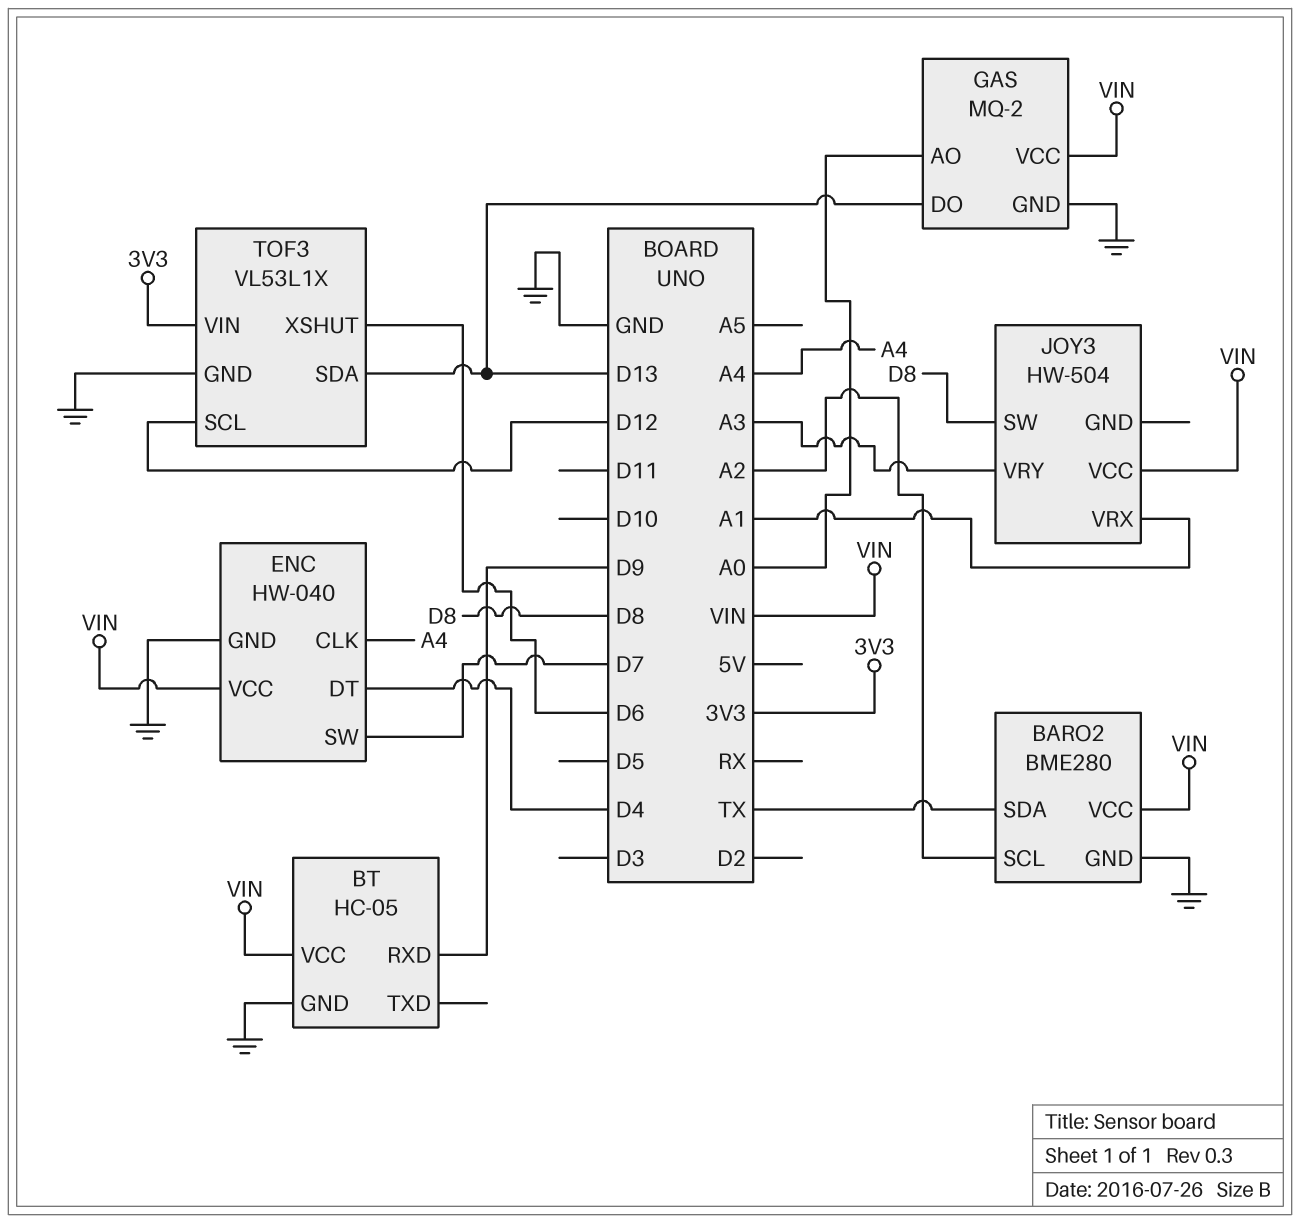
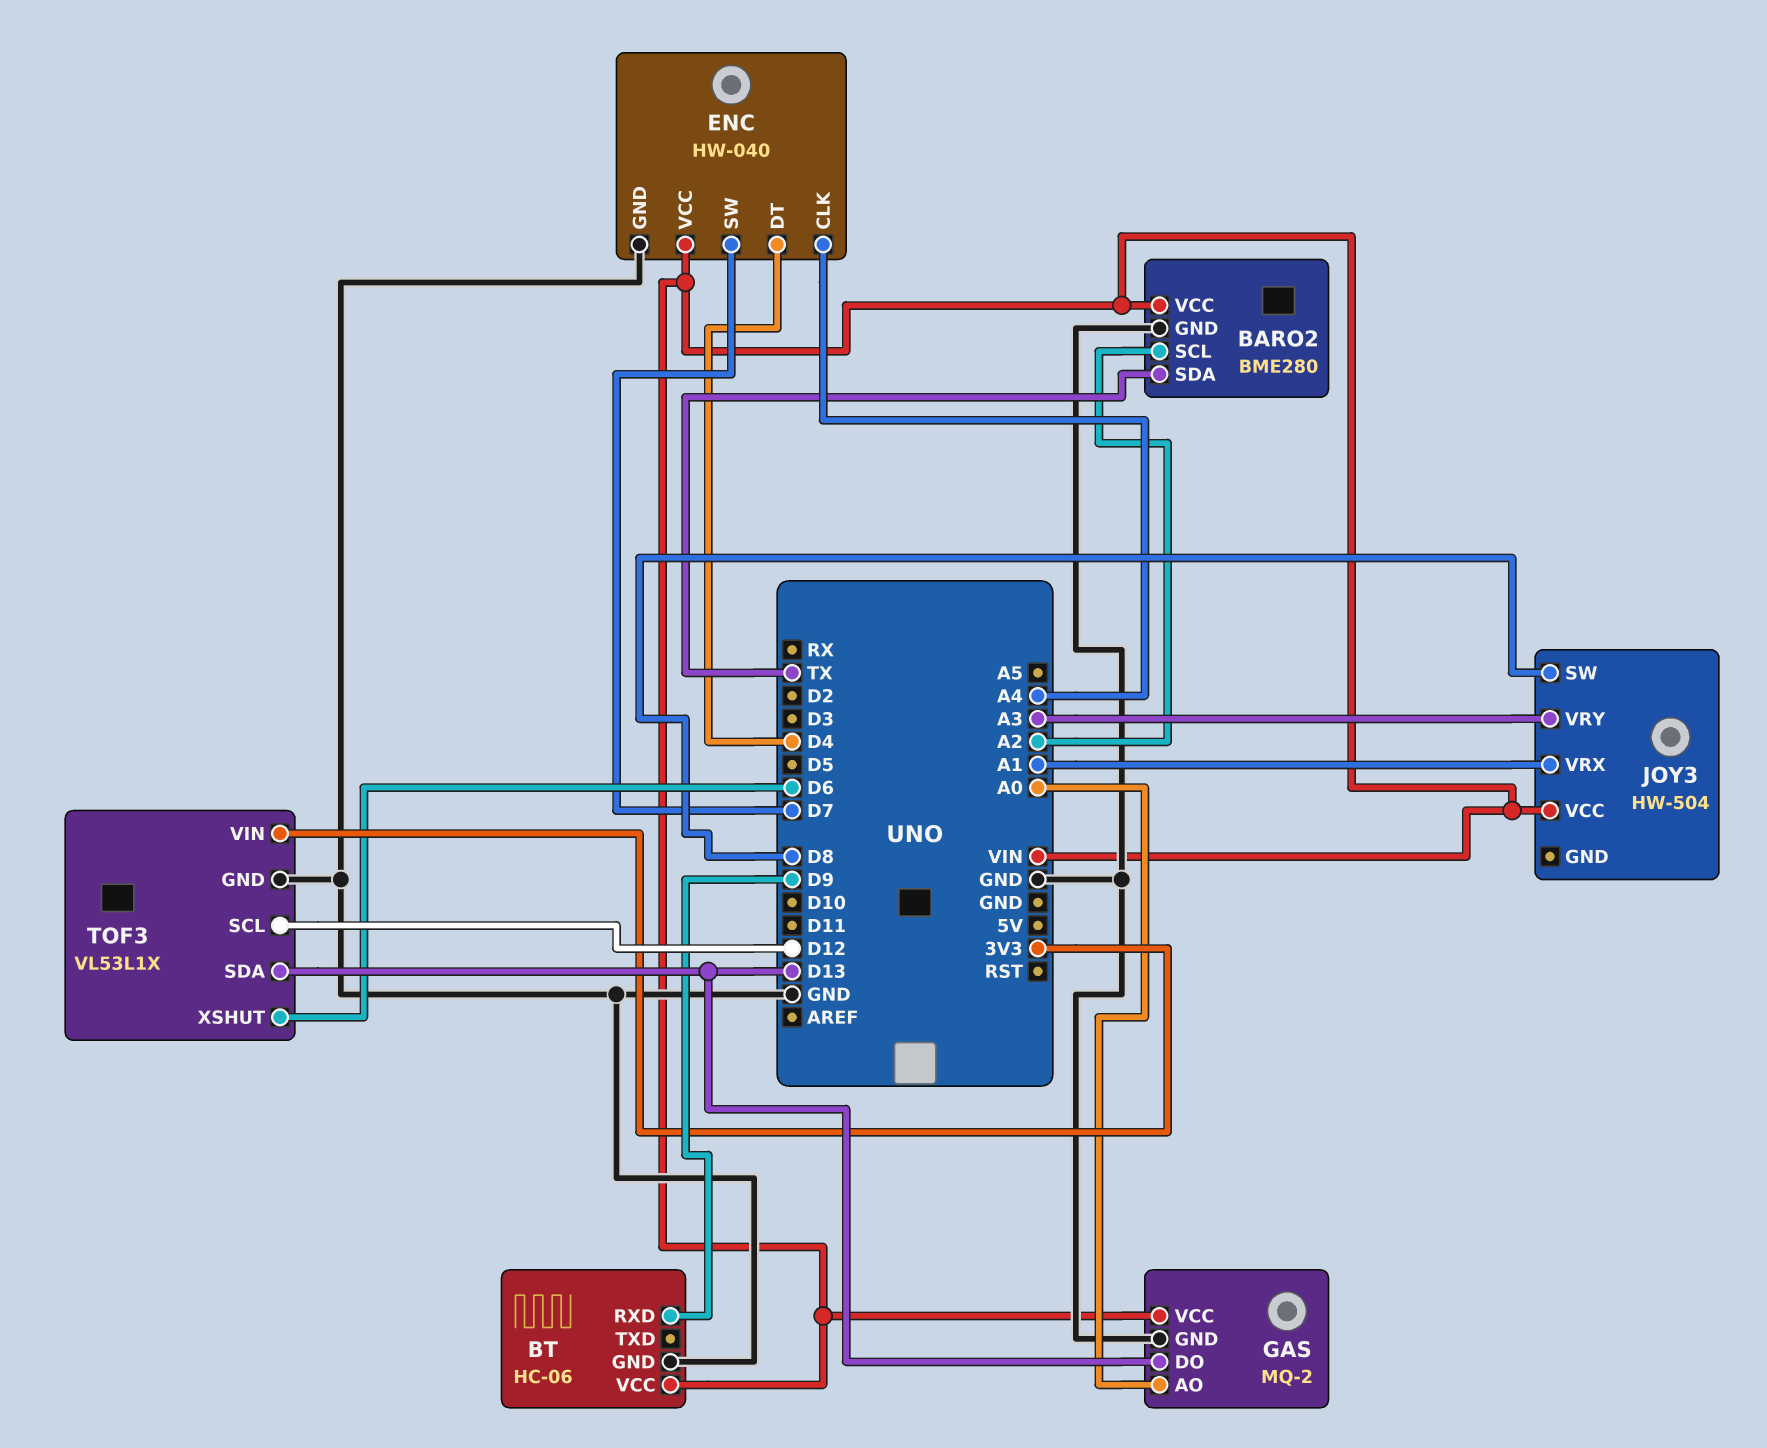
BT: HC-05 -> HC-06

